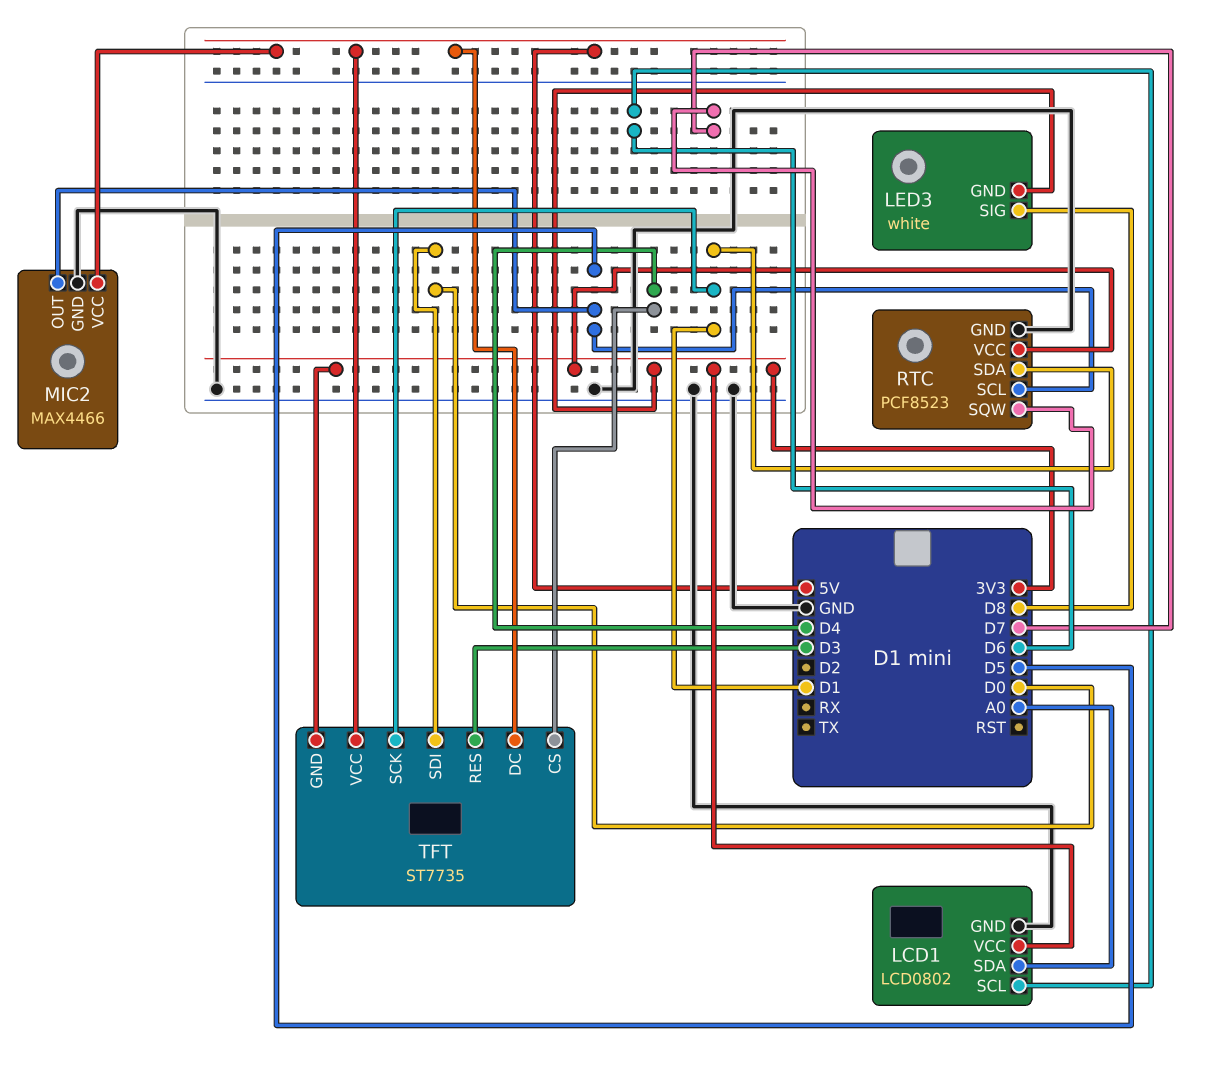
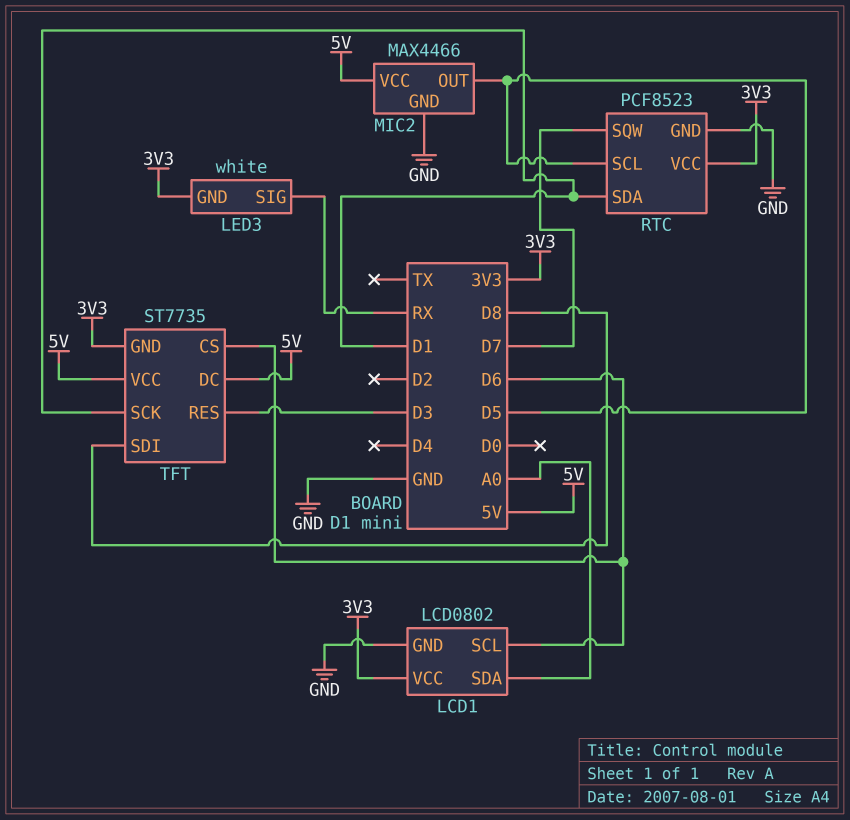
LED3 pin SIG: D8 -> RX
TFT pin CS: D4 -> D6
TFT pin SDI: D0 -> D8

